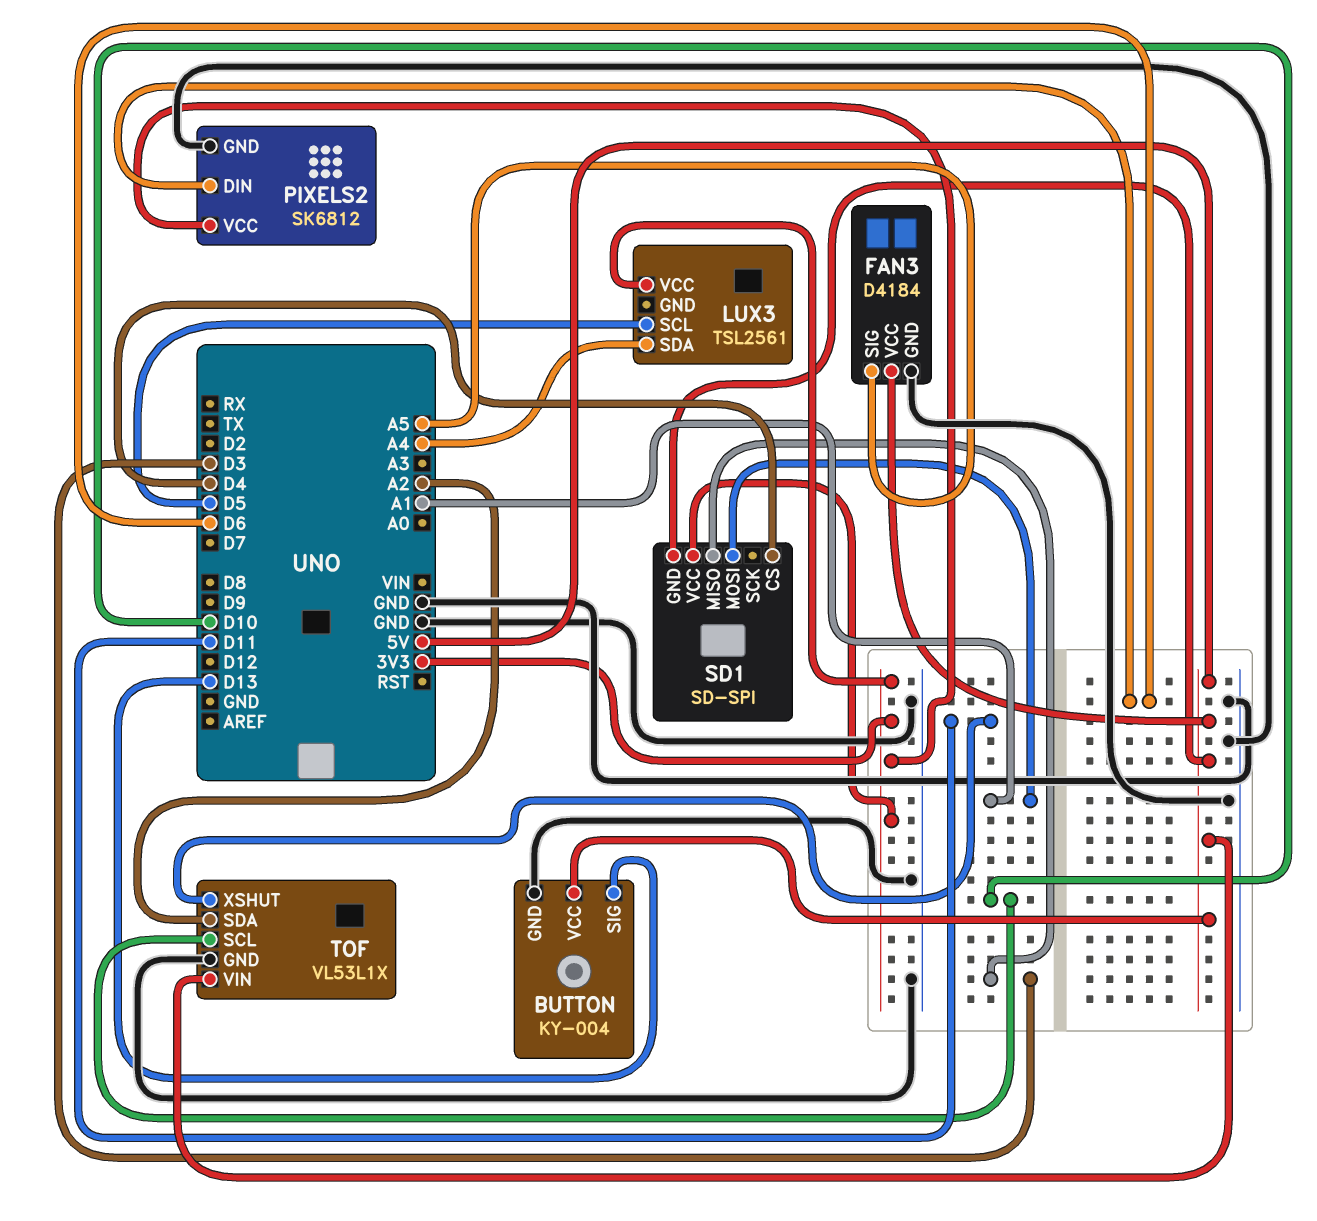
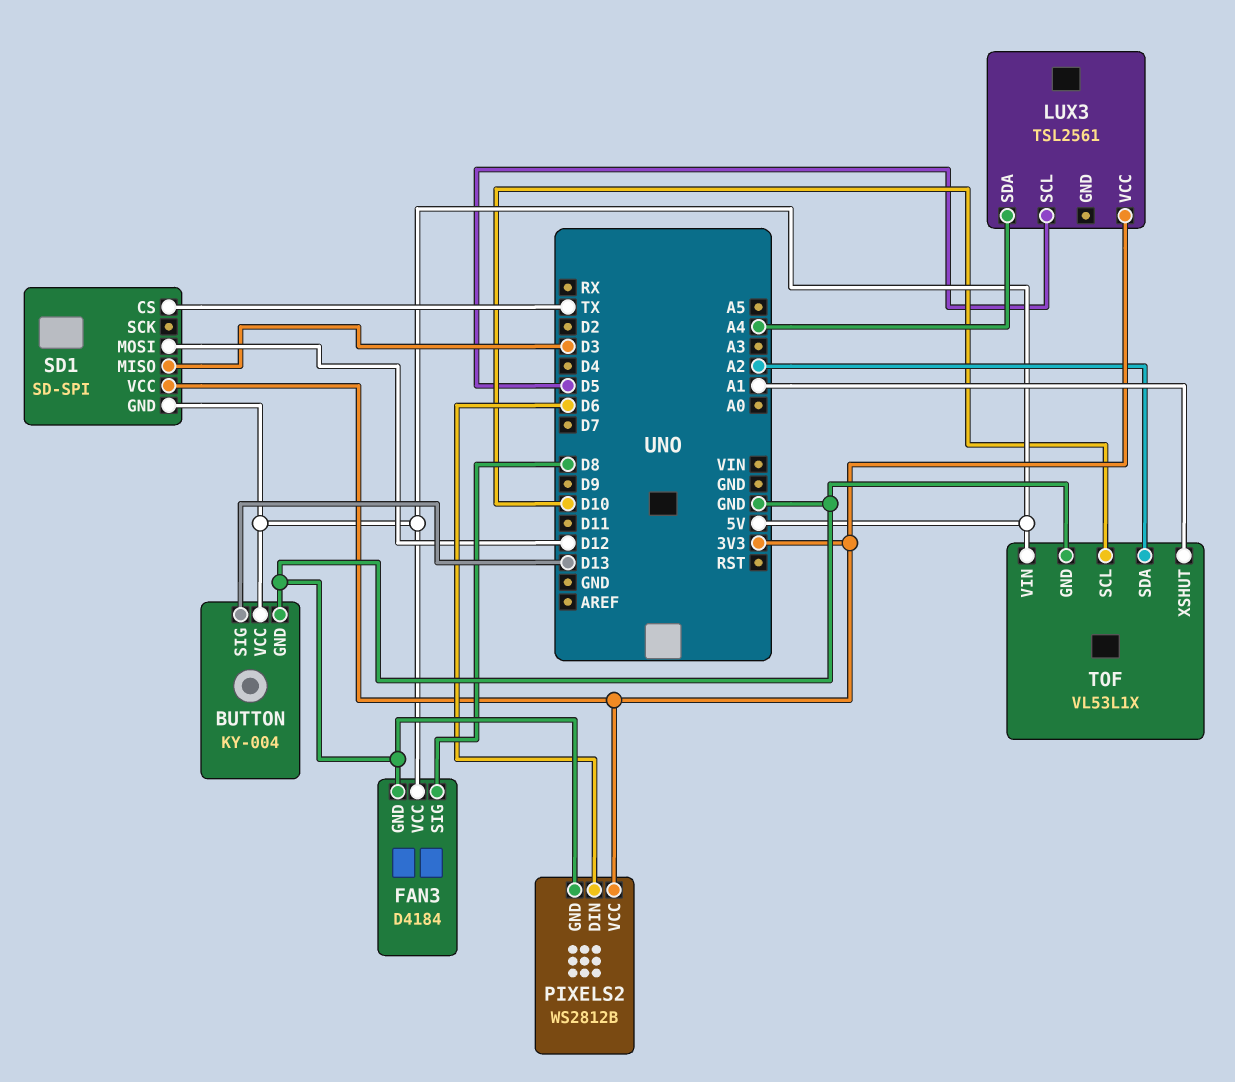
FAN3 pin SIG: A5 -> D8
PIXELS2: SK6812 -> WS2812B
SD1 pin CS: D4 -> TX
SD1 pin MOSI: A1 -> D12
TOF pin XSHUT: D11 -> A1

